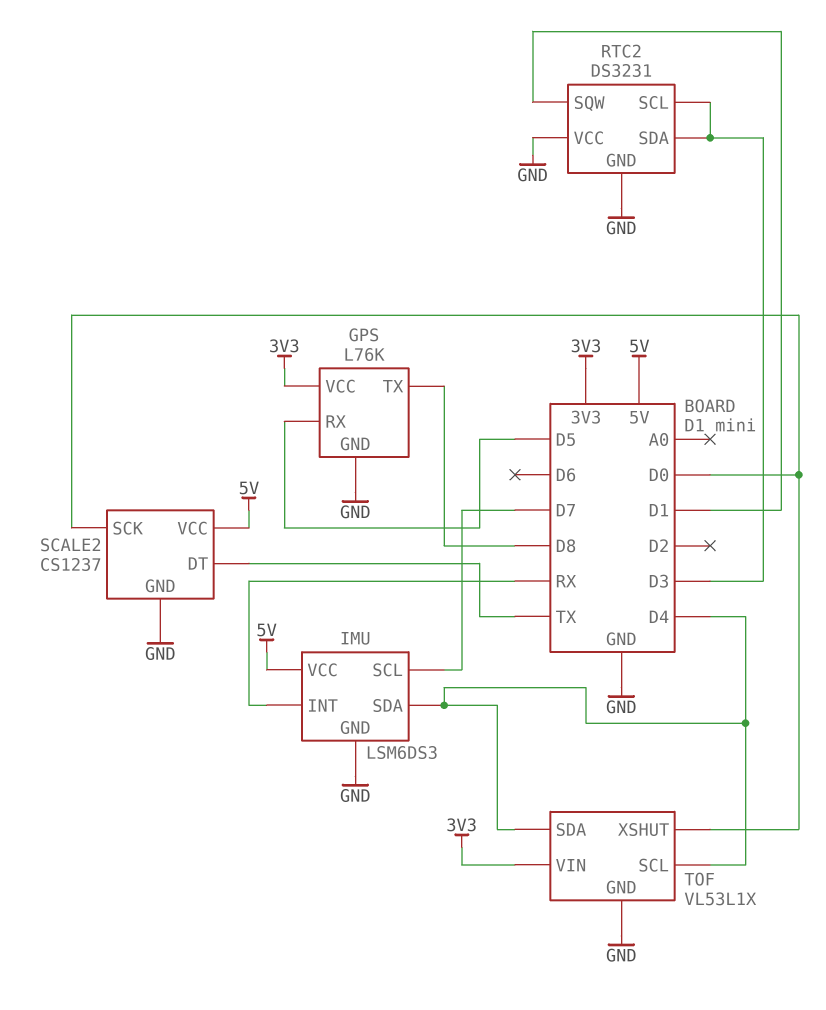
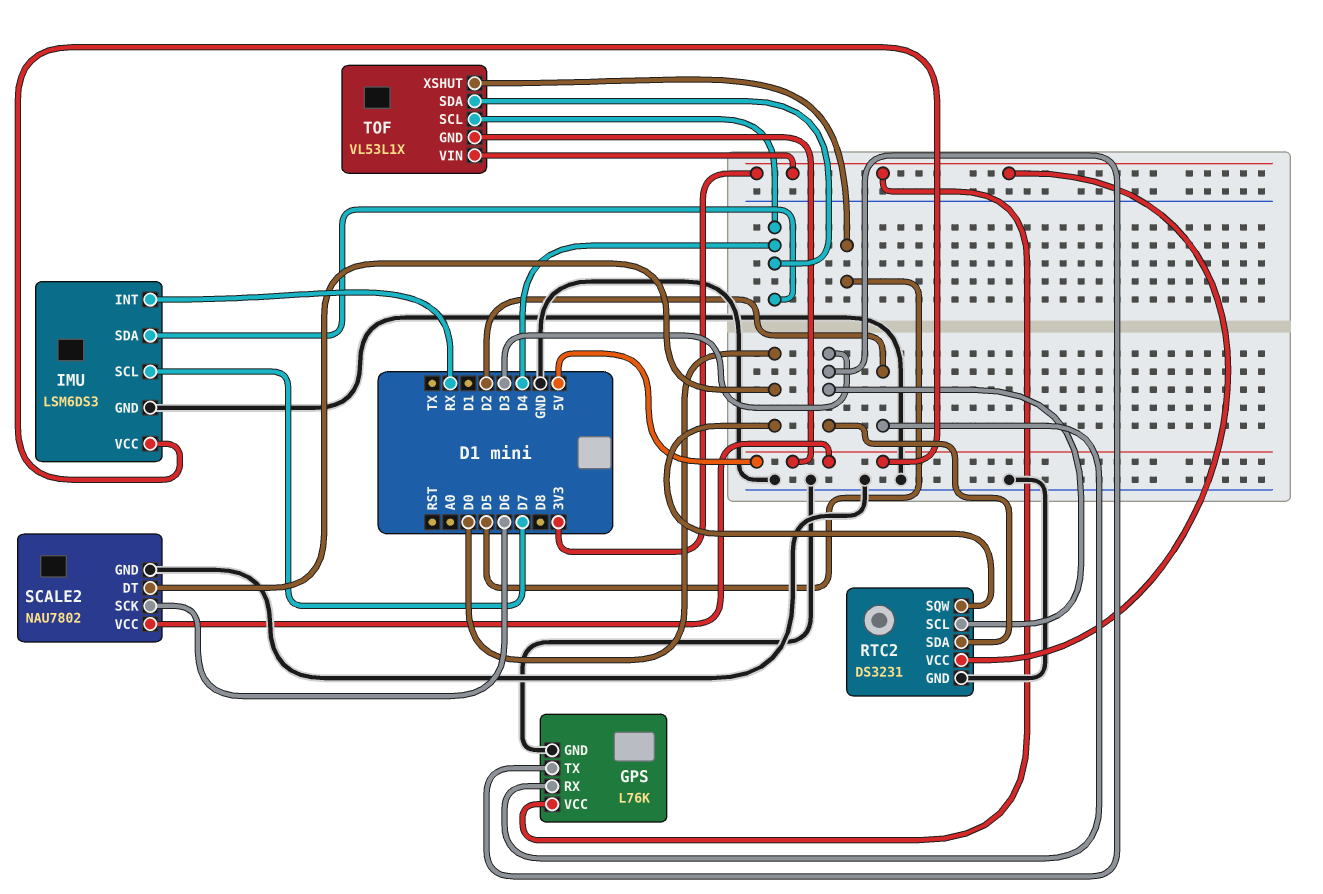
GPS pin RX: D5 -> D2
GPS pin TX: D8 -> D3
RTC2 pin SQW: D1 -> D0
RTC2 pin VCC: GND -> 3V3
SCALE2: CS1237 -> NAU7802
SCALE2 pin DT: TX -> D0
SCALE2 pin SCK: D0 -> D6
TOF pin GND: GND -> 5V
TOF pin XSHUT: D0 -> D5

